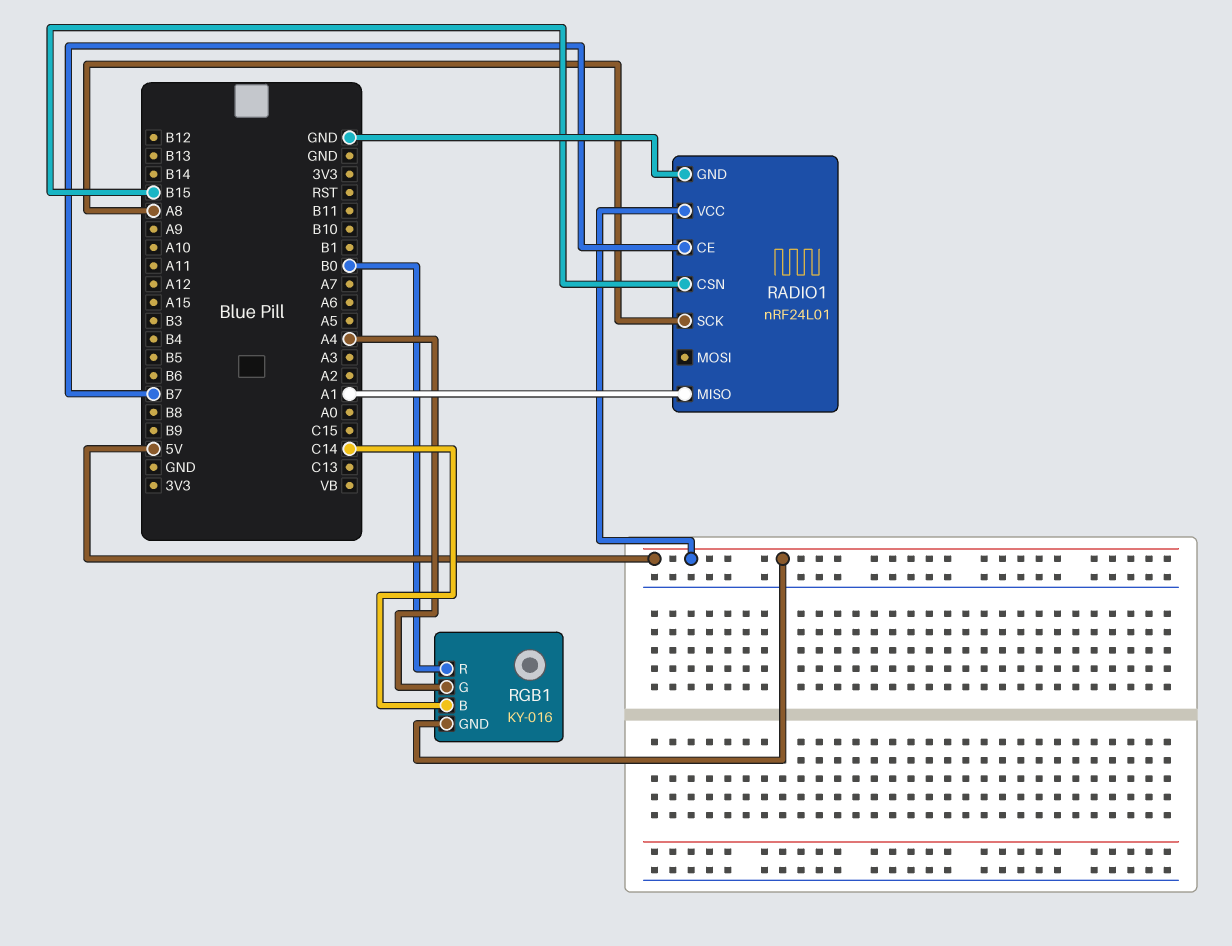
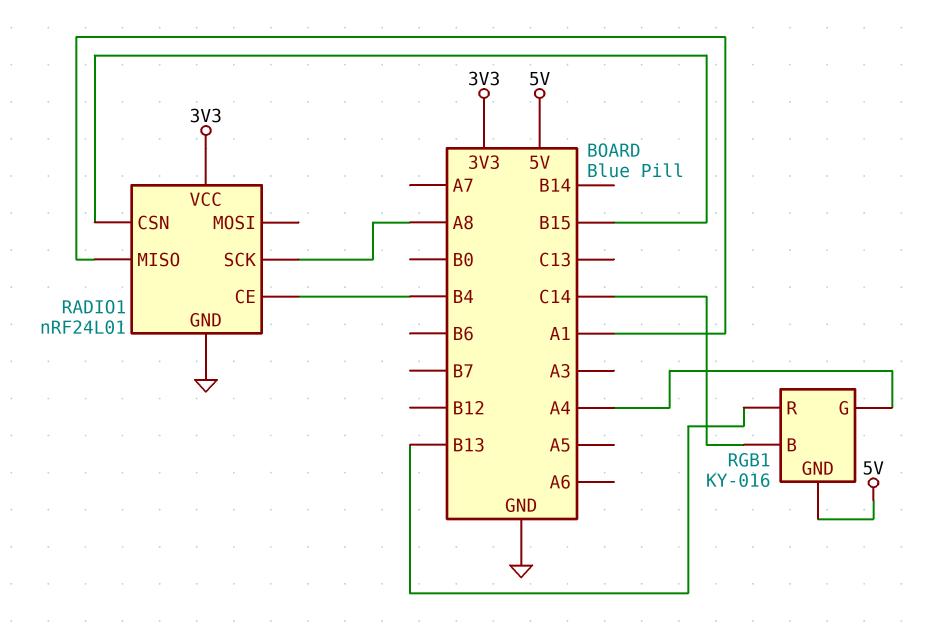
RADIO1 pin CE: B7 -> B4
RADIO1 pin VCC: 5V -> 3V3
RGB1 pin R: B0 -> B13

